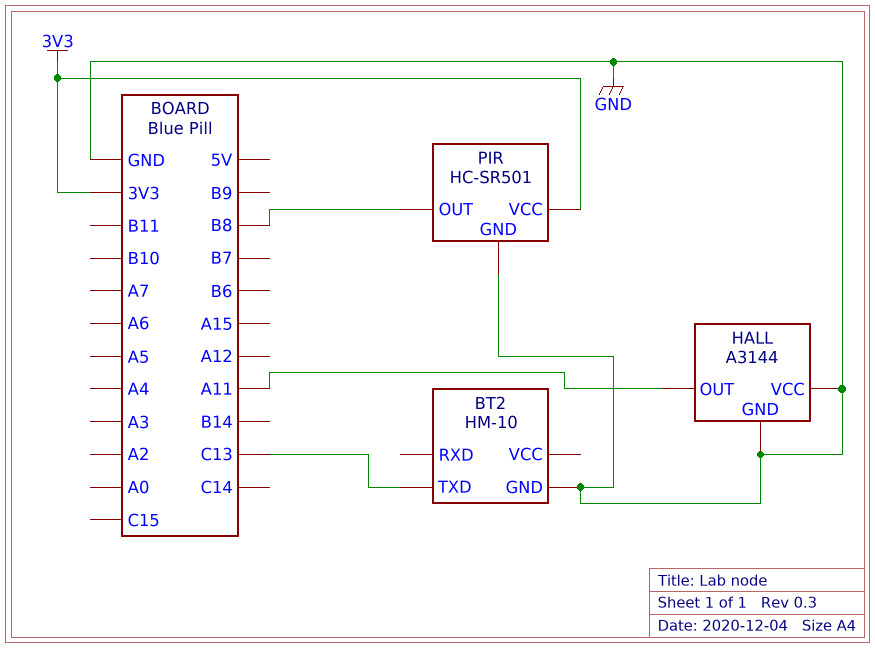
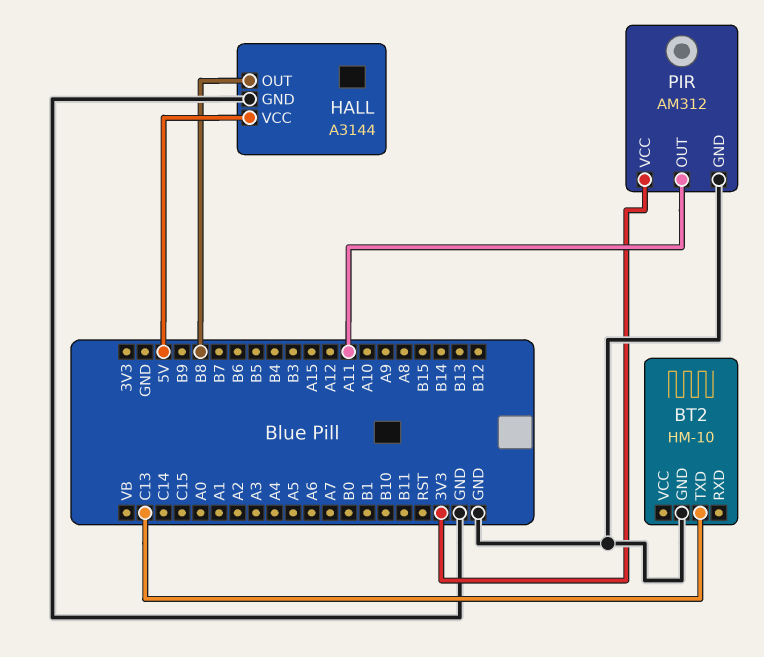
HALL pin OUT: A11 -> B8
HALL pin VCC: GND -> 5V
PIR: HC-SR501 -> AM312
PIR pin OUT: B8 -> A11

